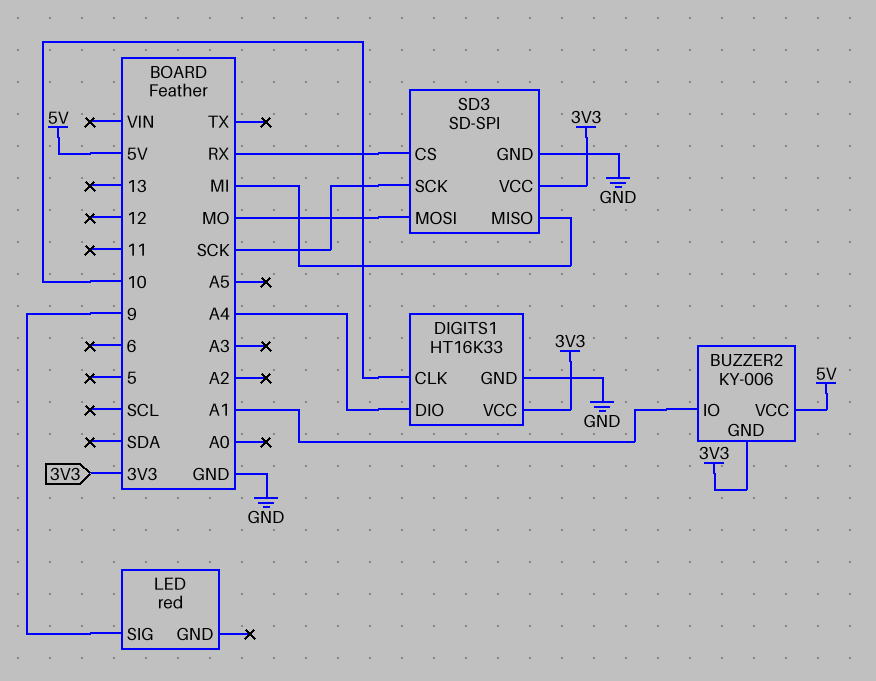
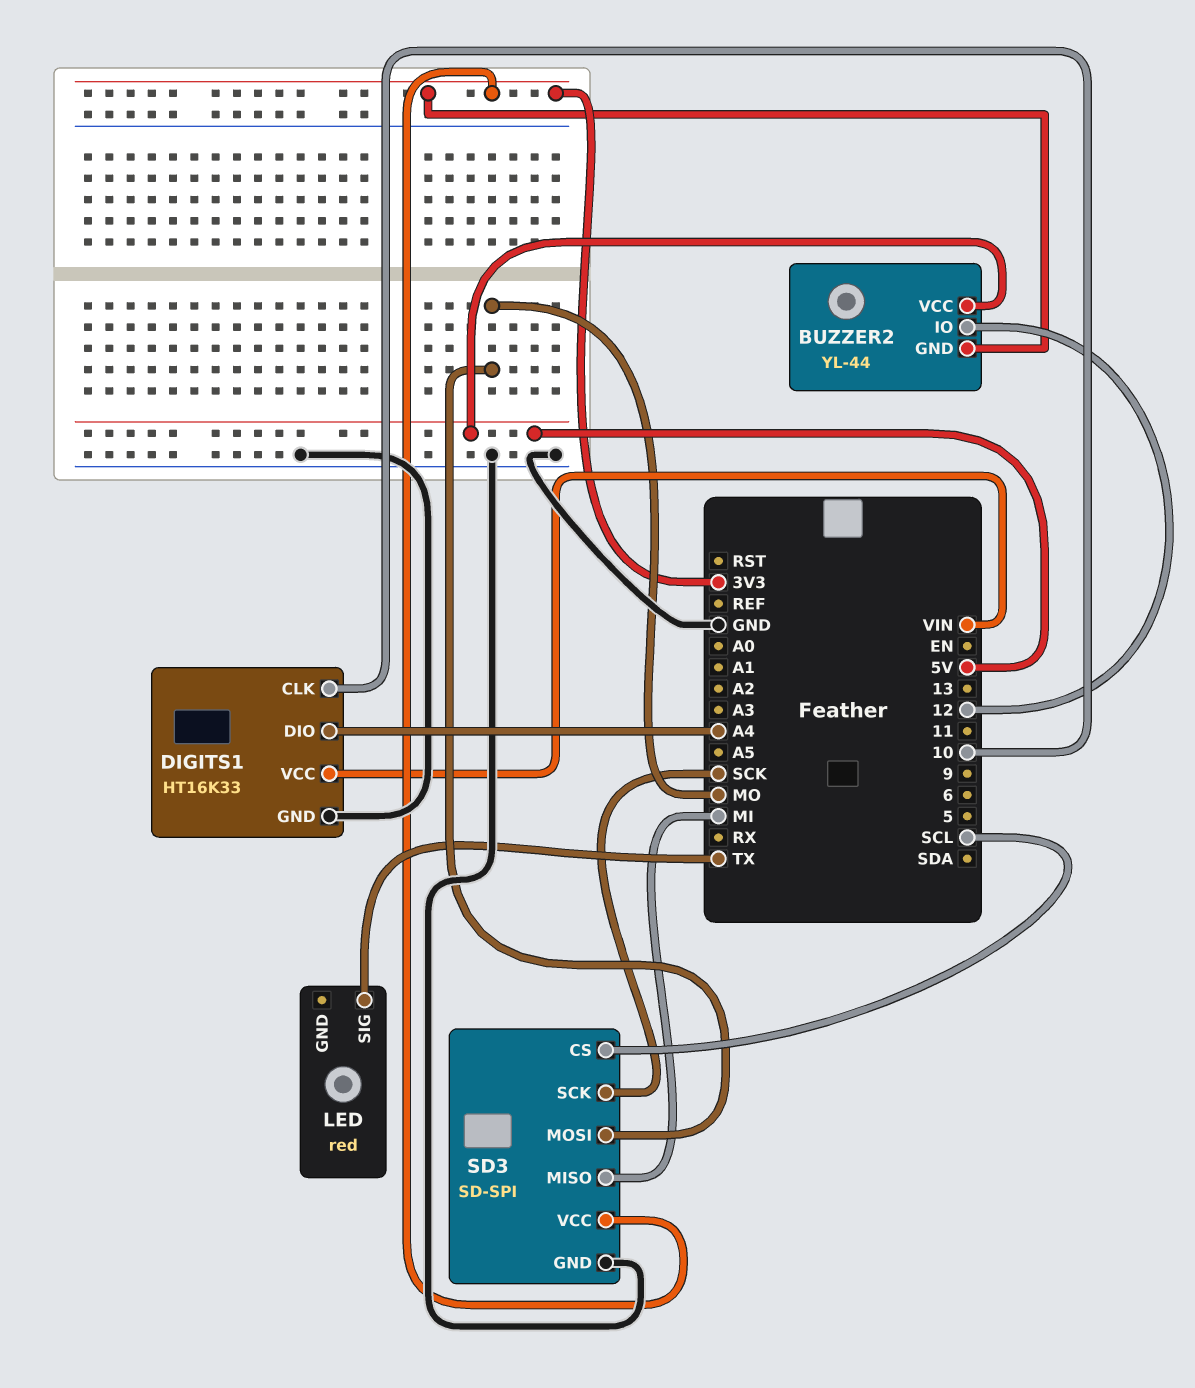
BUZZER2: KY-006 -> YL-44
BUZZER2 pin IO: A1 -> 12
DIGITS1 pin VCC: 3V3 -> VIN
LED pin SIG: 9 -> TX
SD3 pin CS: RX -> SCL

